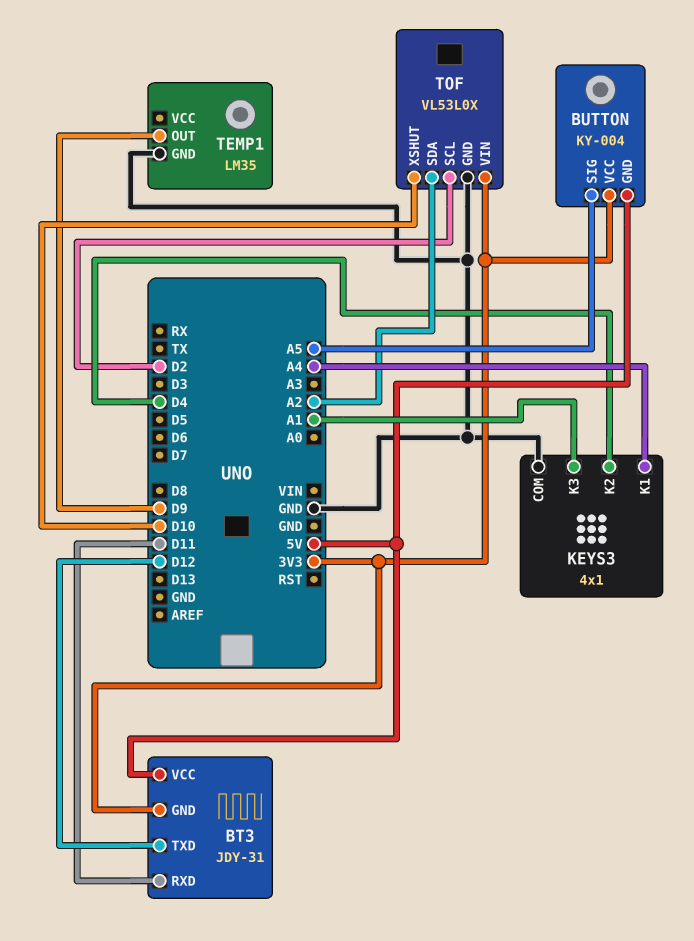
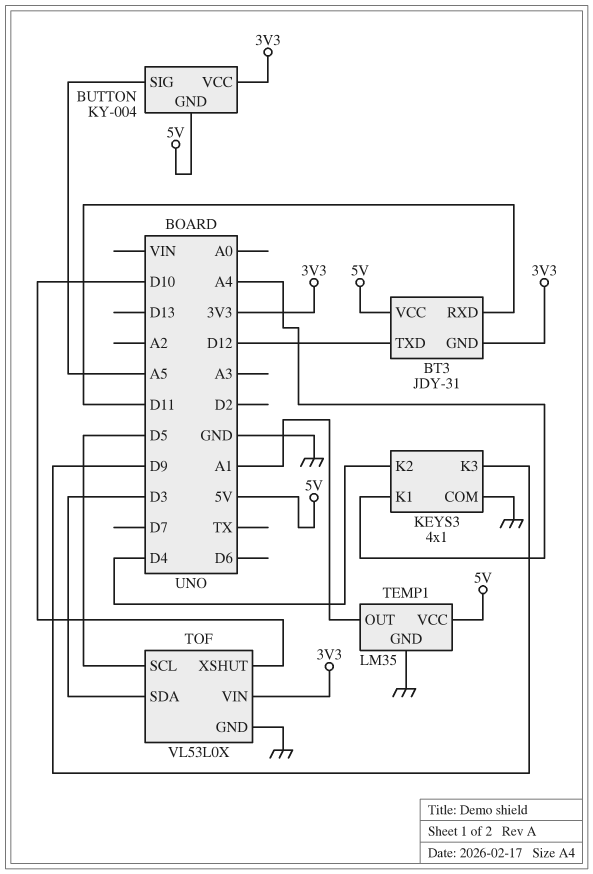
KEYS3 pin K3: A1 -> D9
TEMP1 pin OUT: D9 -> A1
TEMP1 pin VCC: none -> 5V
TOF pin SCL: D2 -> D5
TOF pin SDA: A2 -> D3

